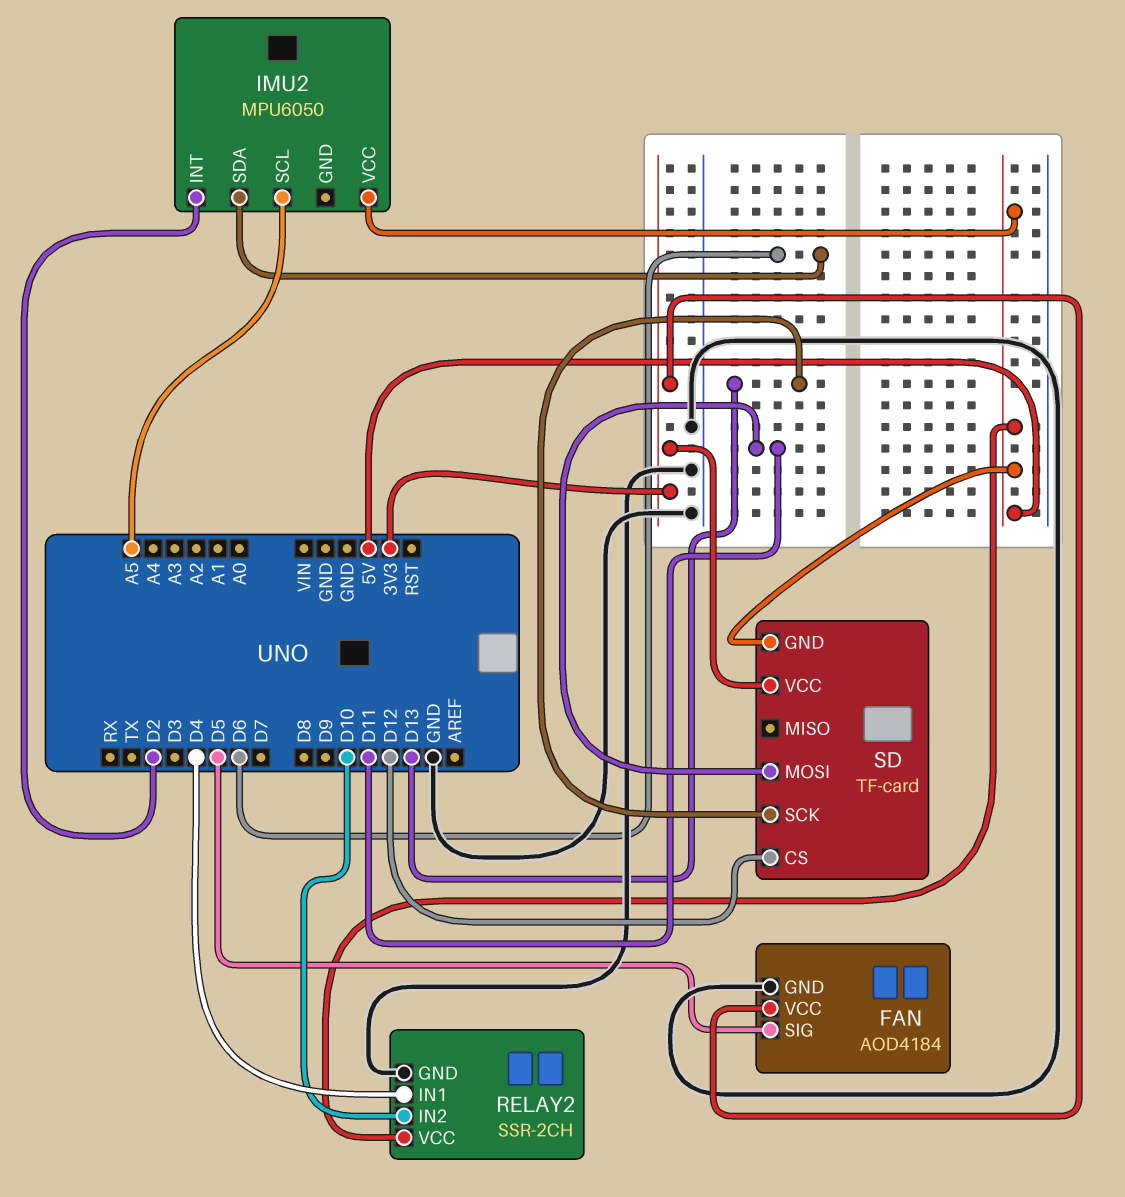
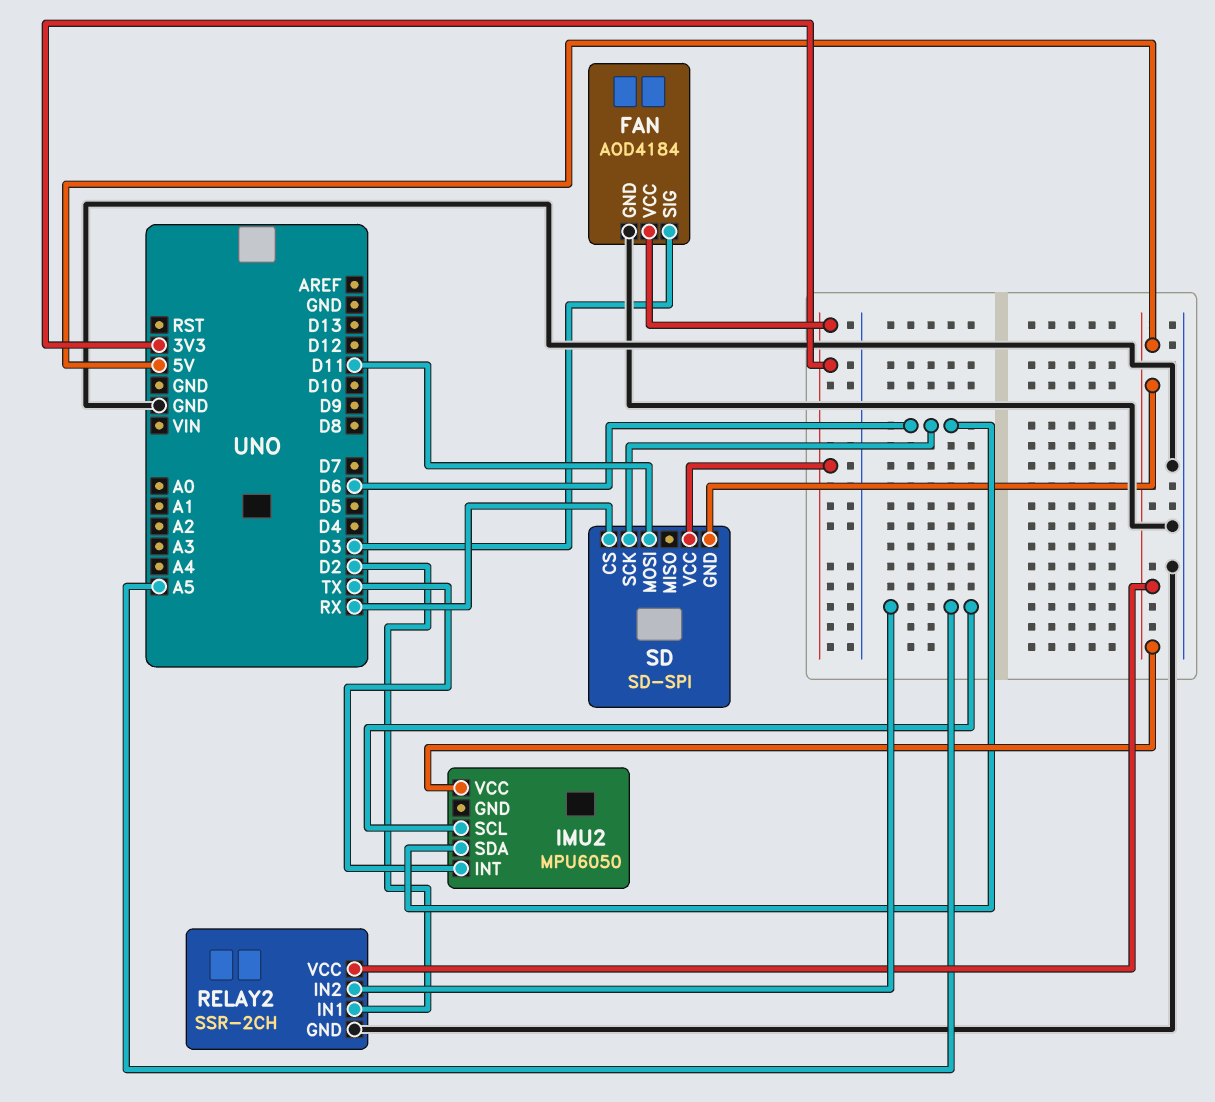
FAN pin SIG: D5 -> D3
IMU2 pin INT: D2 -> TX
RELAY2 pin IN1: D4 -> D2
RELAY2 pin IN2: D10 -> A5
SD: TF-card -> SD-SPI
SD pin CS: D12 -> RX
SD pin SCK: D13 -> D6

